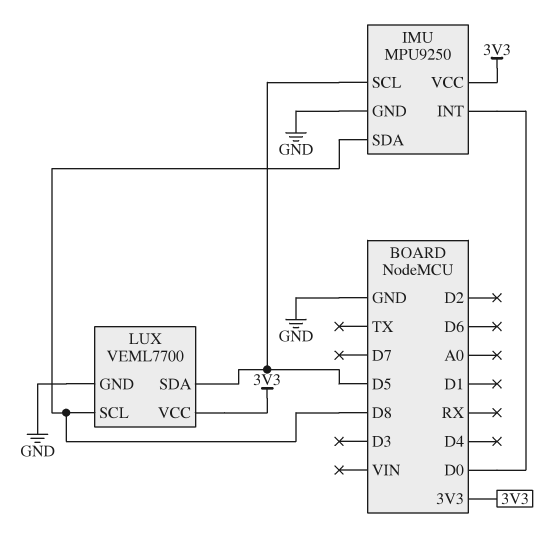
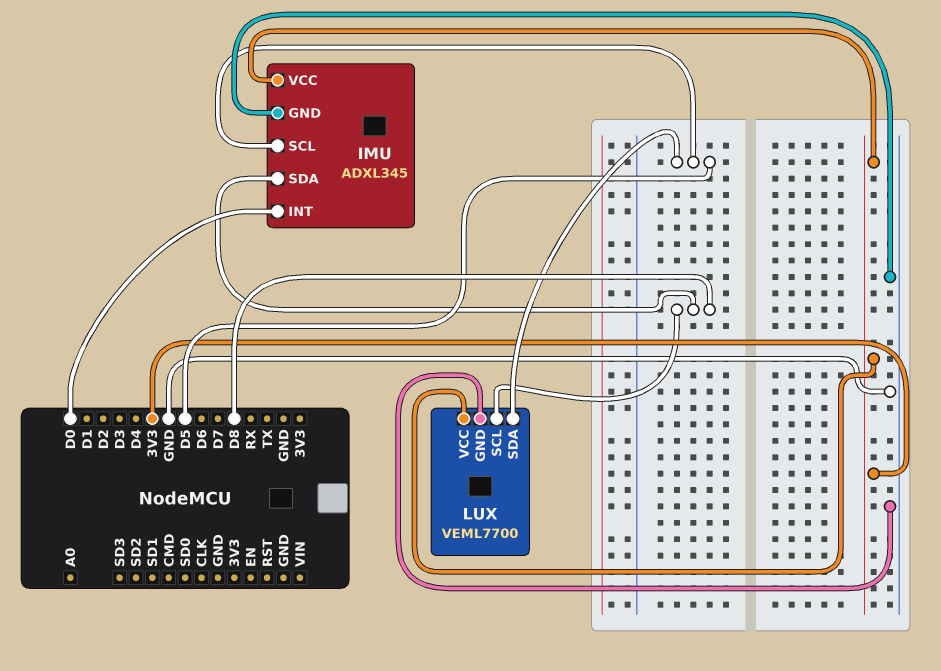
IMU: MPU9250 -> ADXL345

